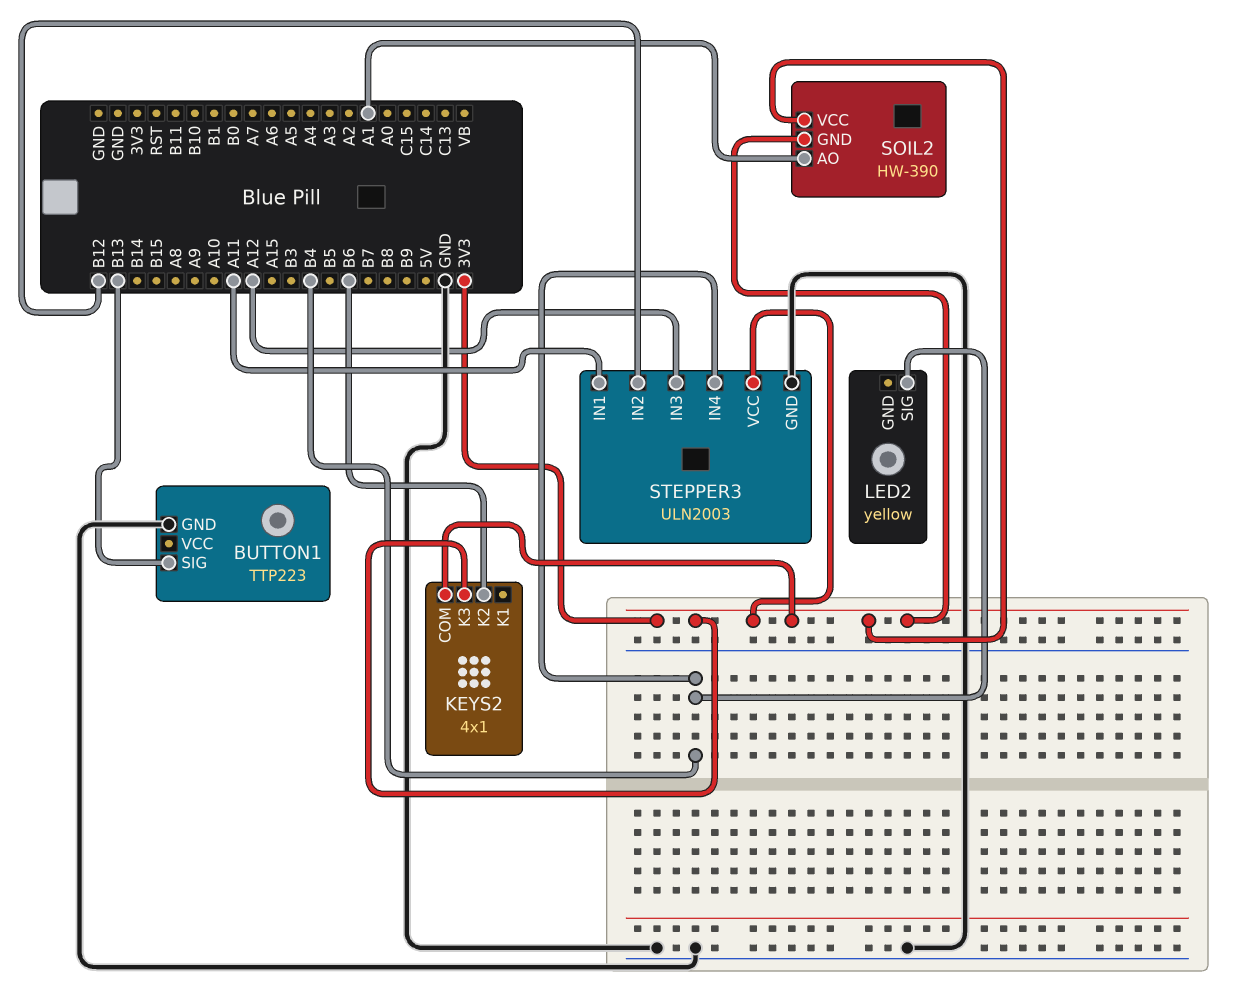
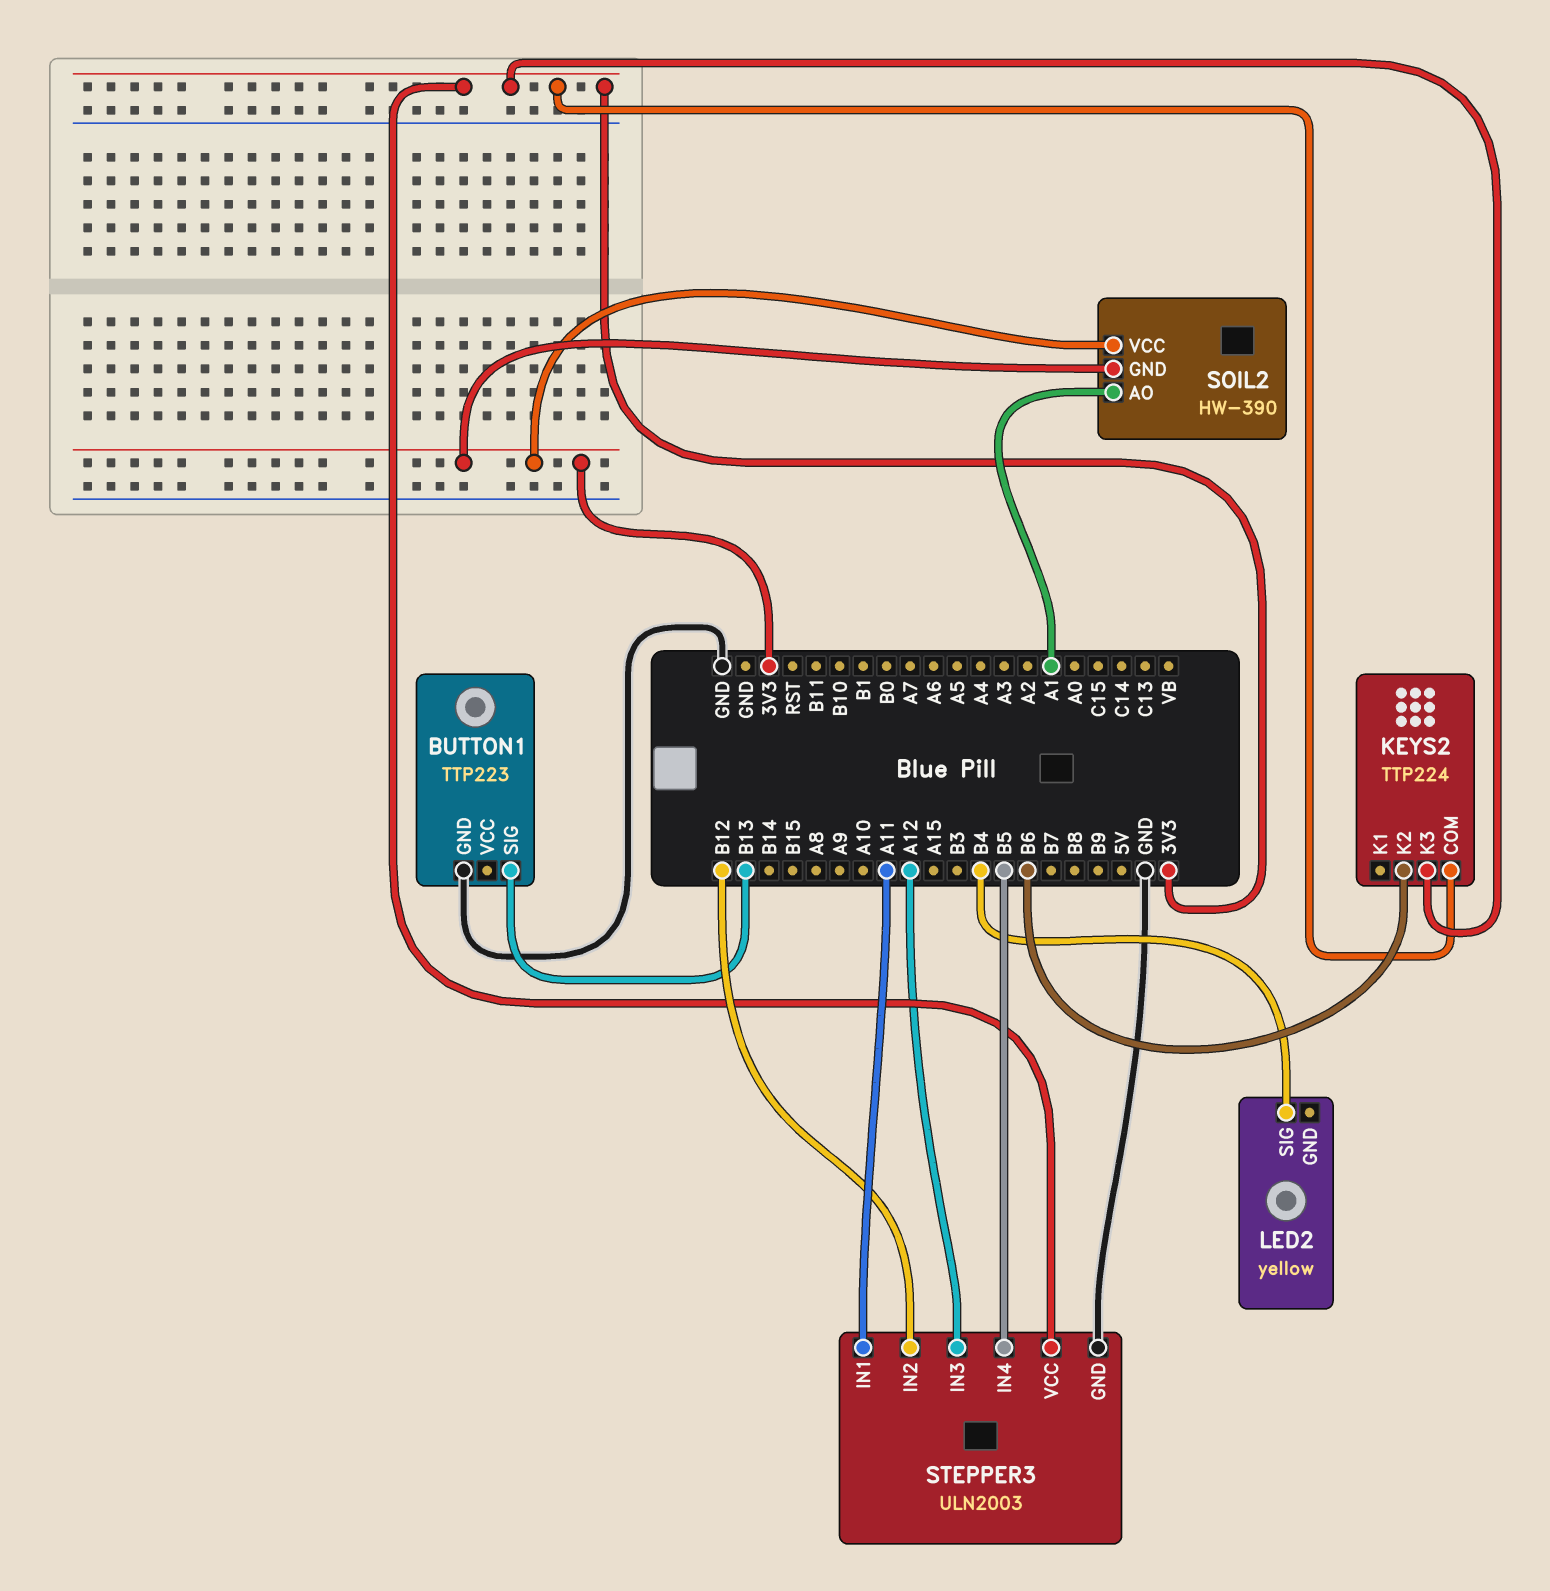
KEYS2: 4x1 -> TTP224
STEPPER3 pin IN4: B4 -> B5

